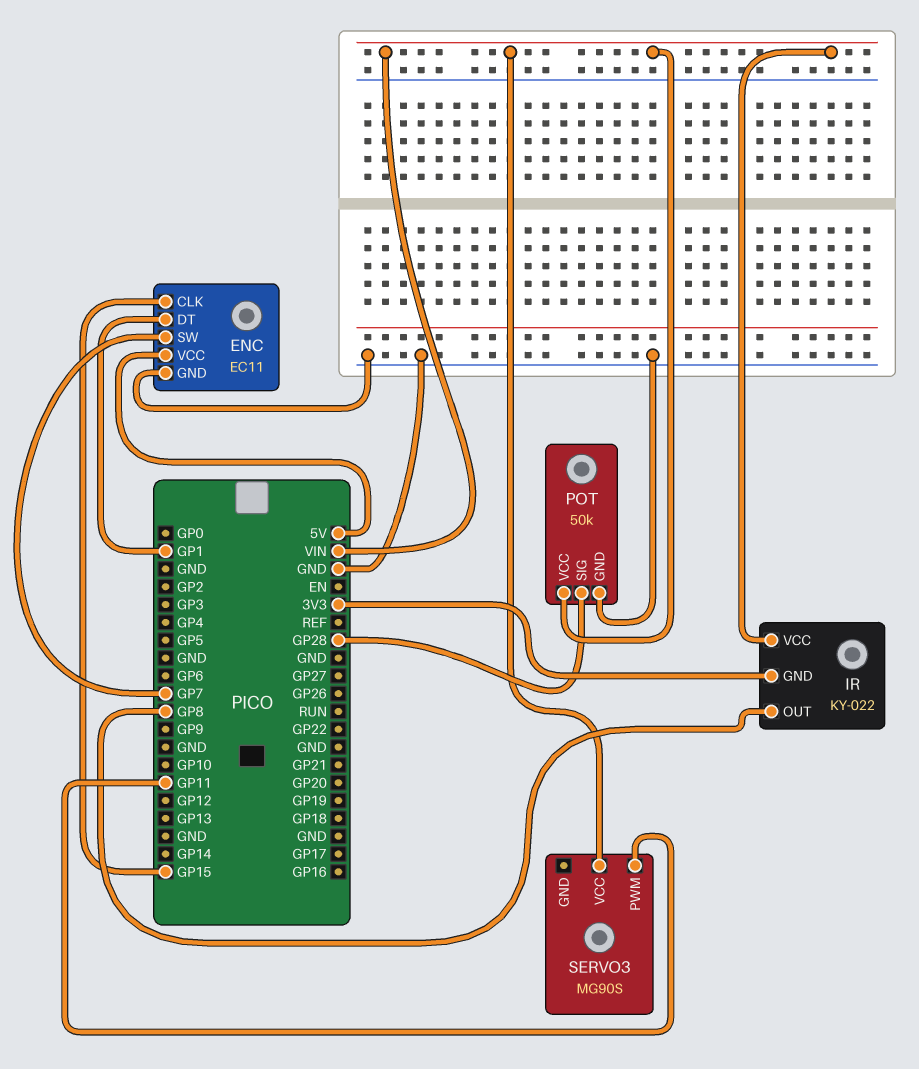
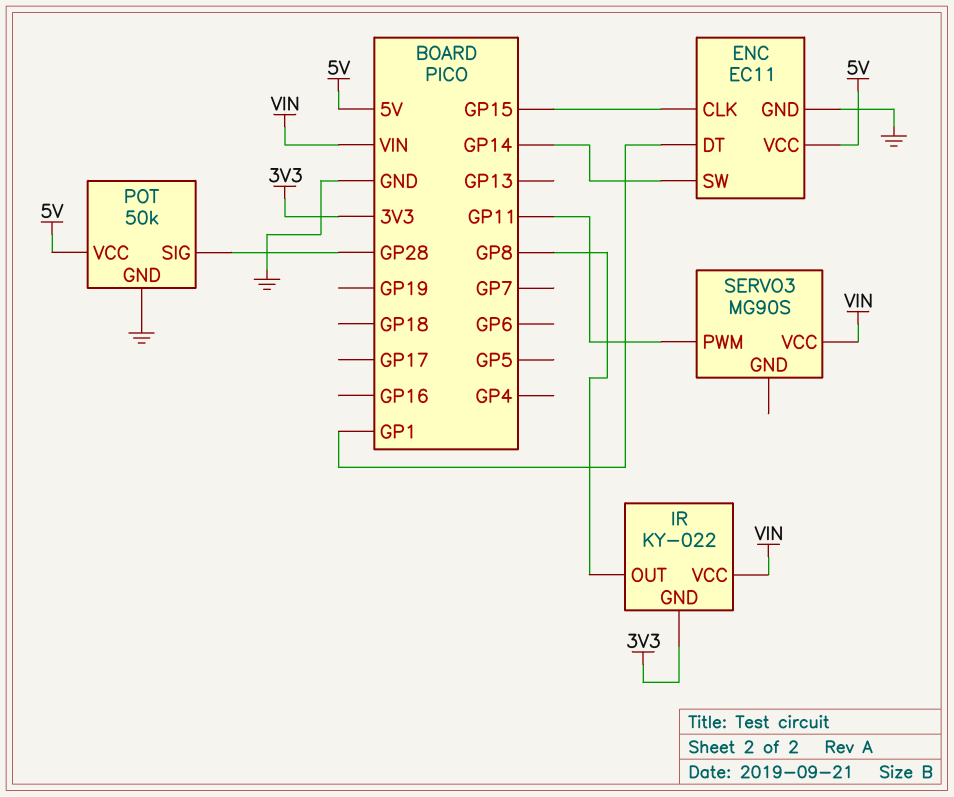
ENC pin SW: GP7 -> GP14
POT pin VCC: VIN -> 5V

